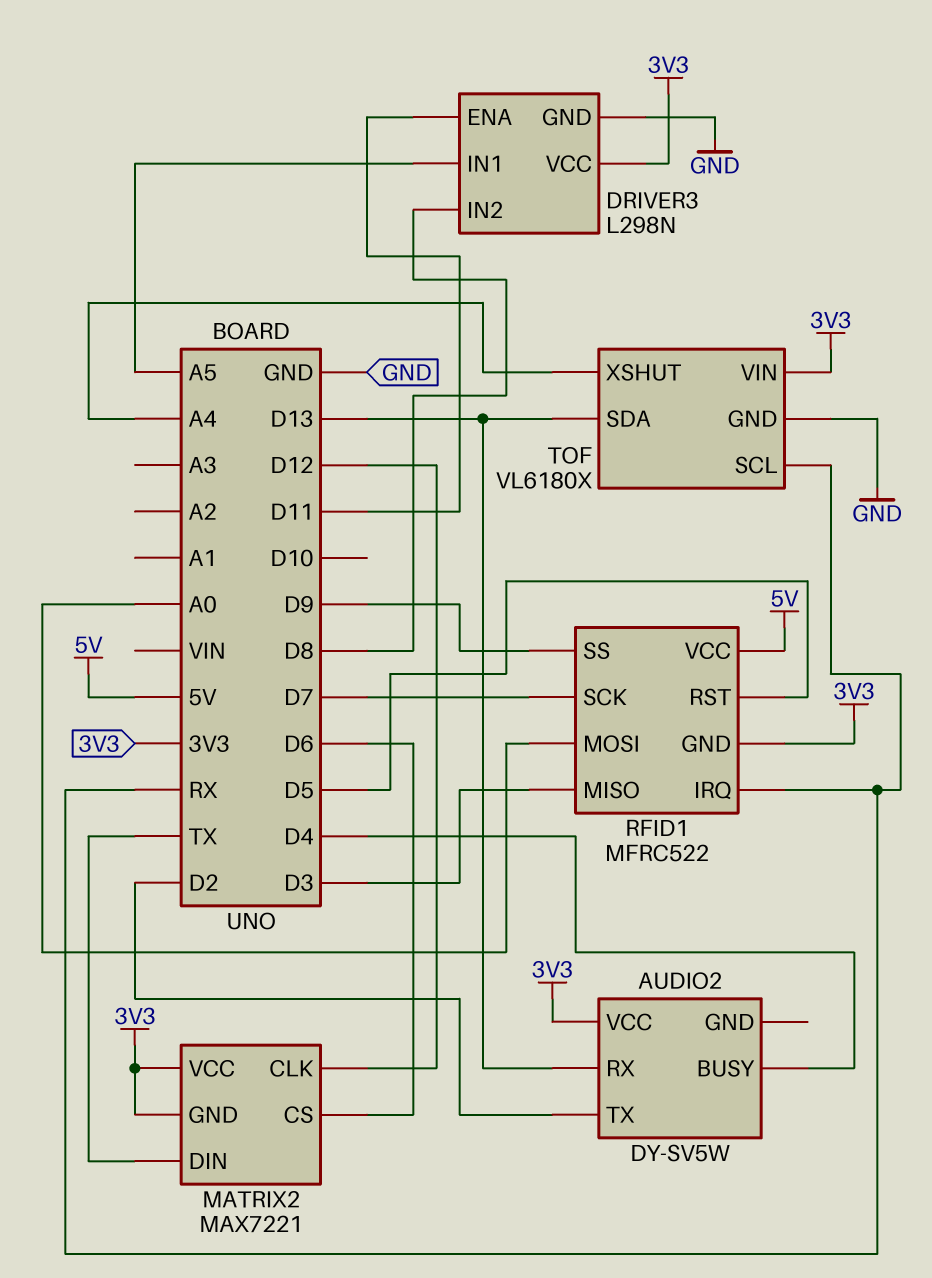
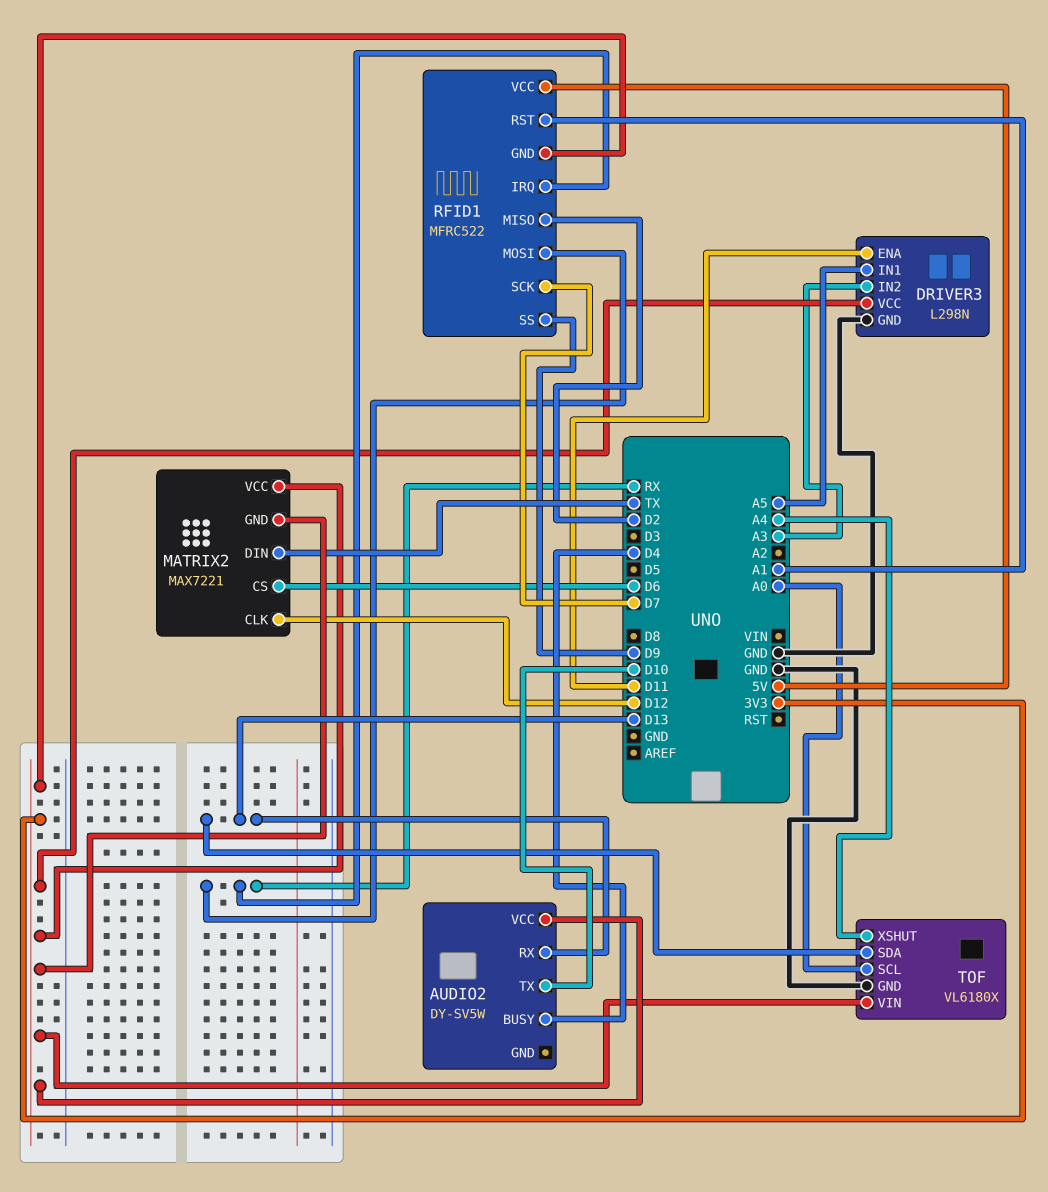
AUDIO2 pin TX: D2 -> D10
DRIVER3 pin IN2: D8 -> A3
RFID1 pin MISO: D3 -> D2
RFID1 pin MOSI: A0 -> RX
RFID1 pin RST: D5 -> A1
TOF pin SCL: RX -> A0

